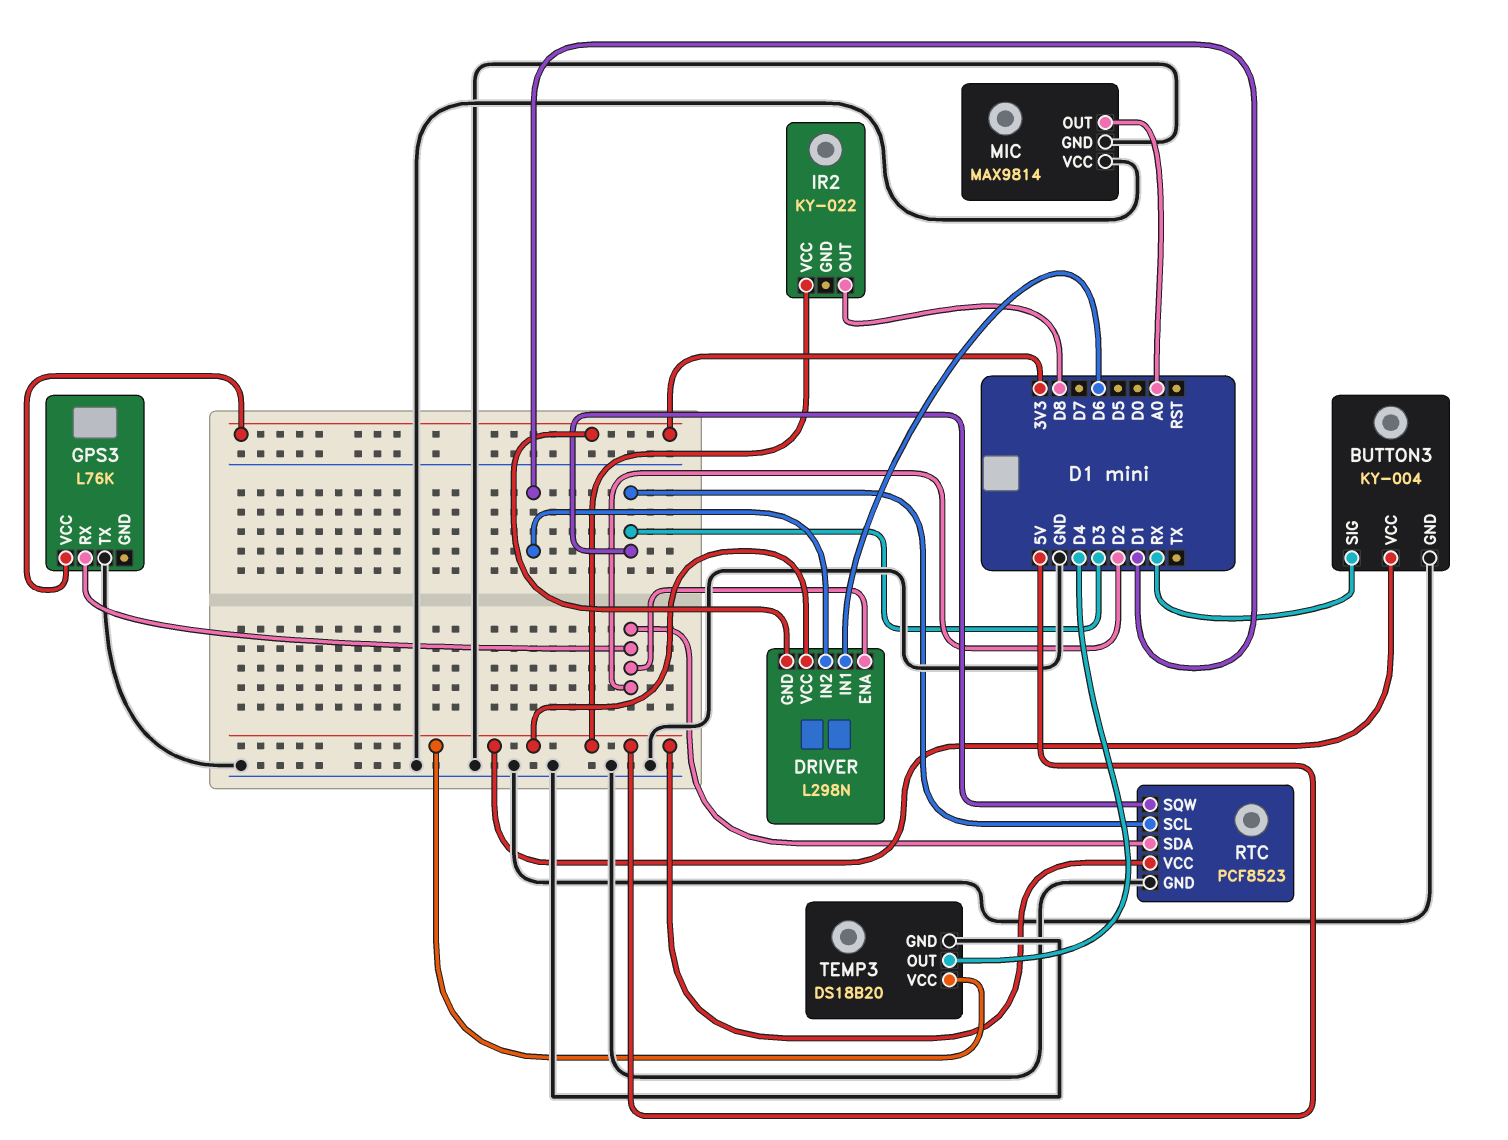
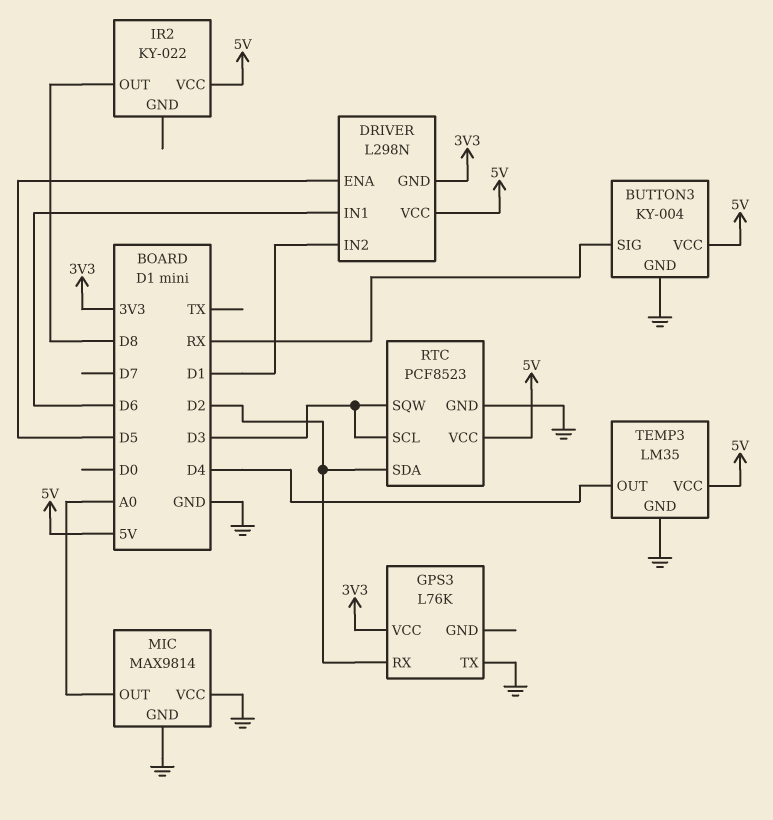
DRIVER pin ENA: D2 -> D5
TEMP3: DS18B20 -> LM35

